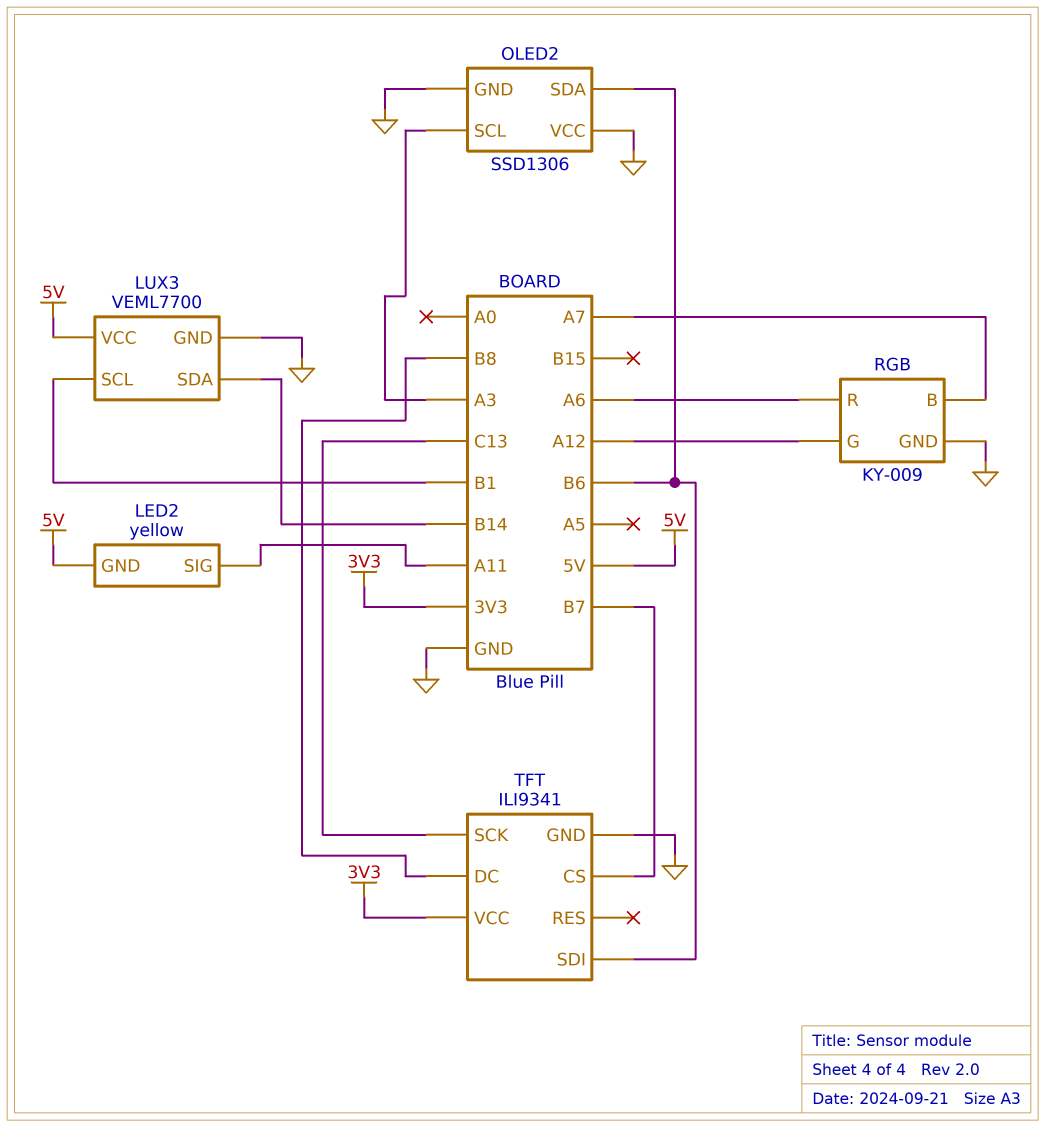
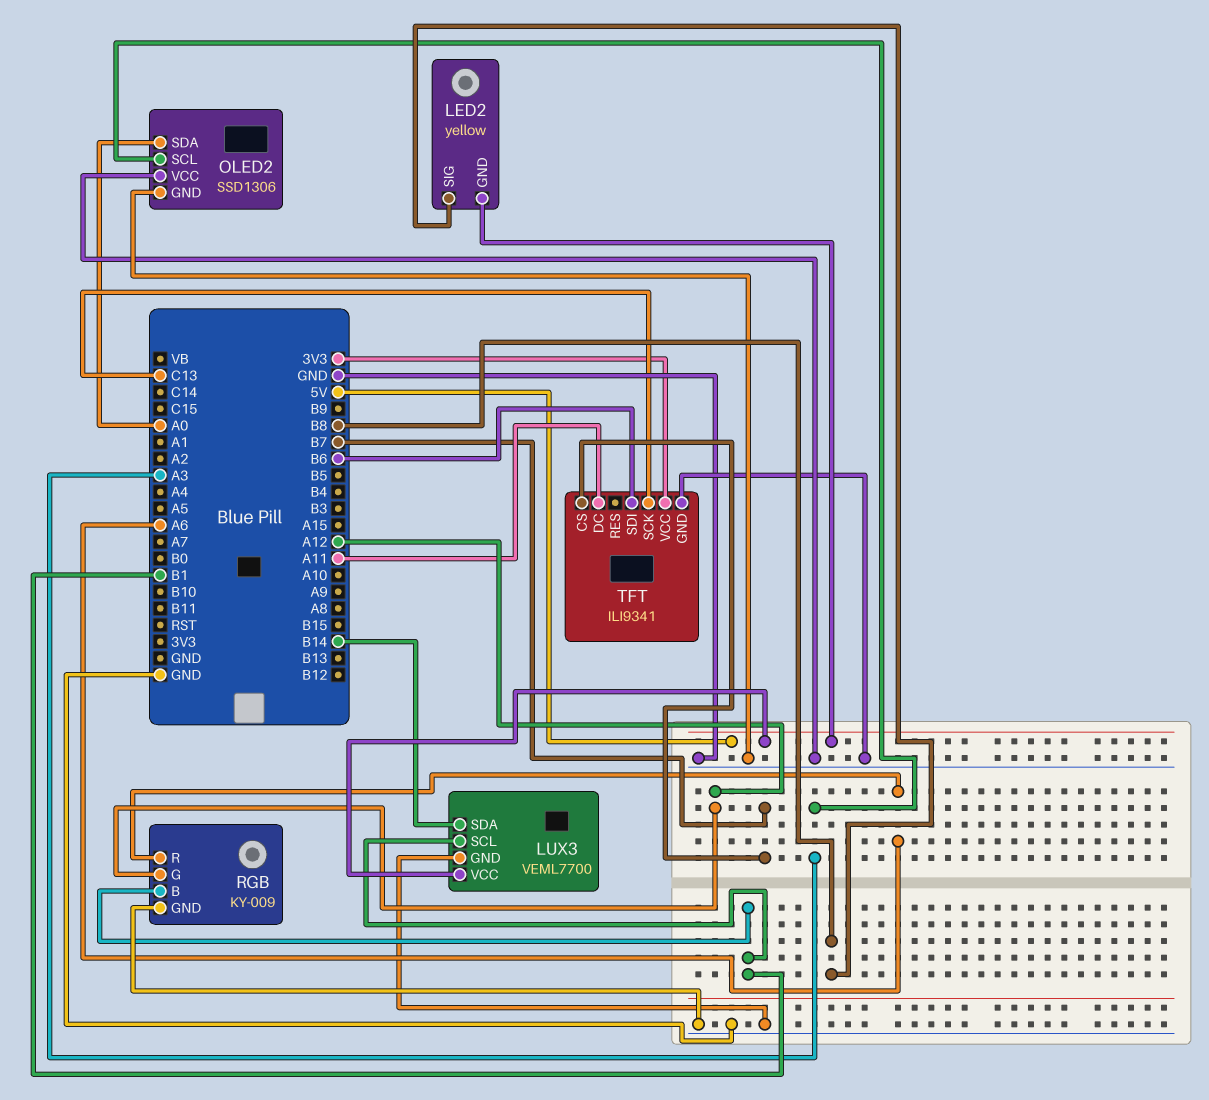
LED2 pin SIG: A11 -> B8
OLED2 pin SDA: B6 -> A0
RGB pin B: A7 -> B1
TFT pin DC: B8 -> A11

